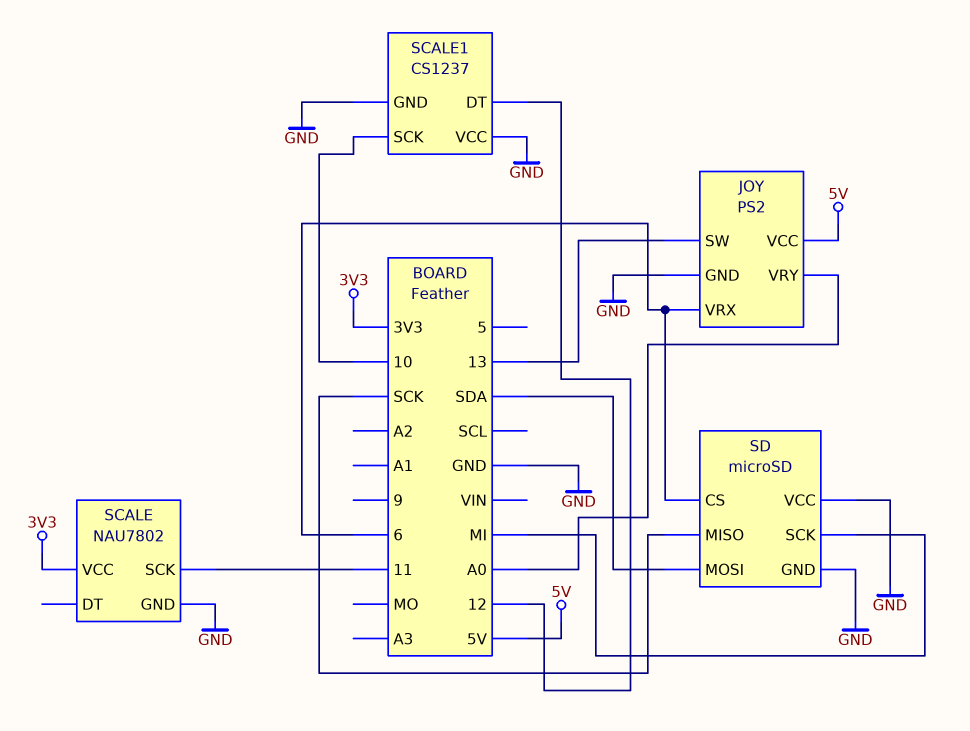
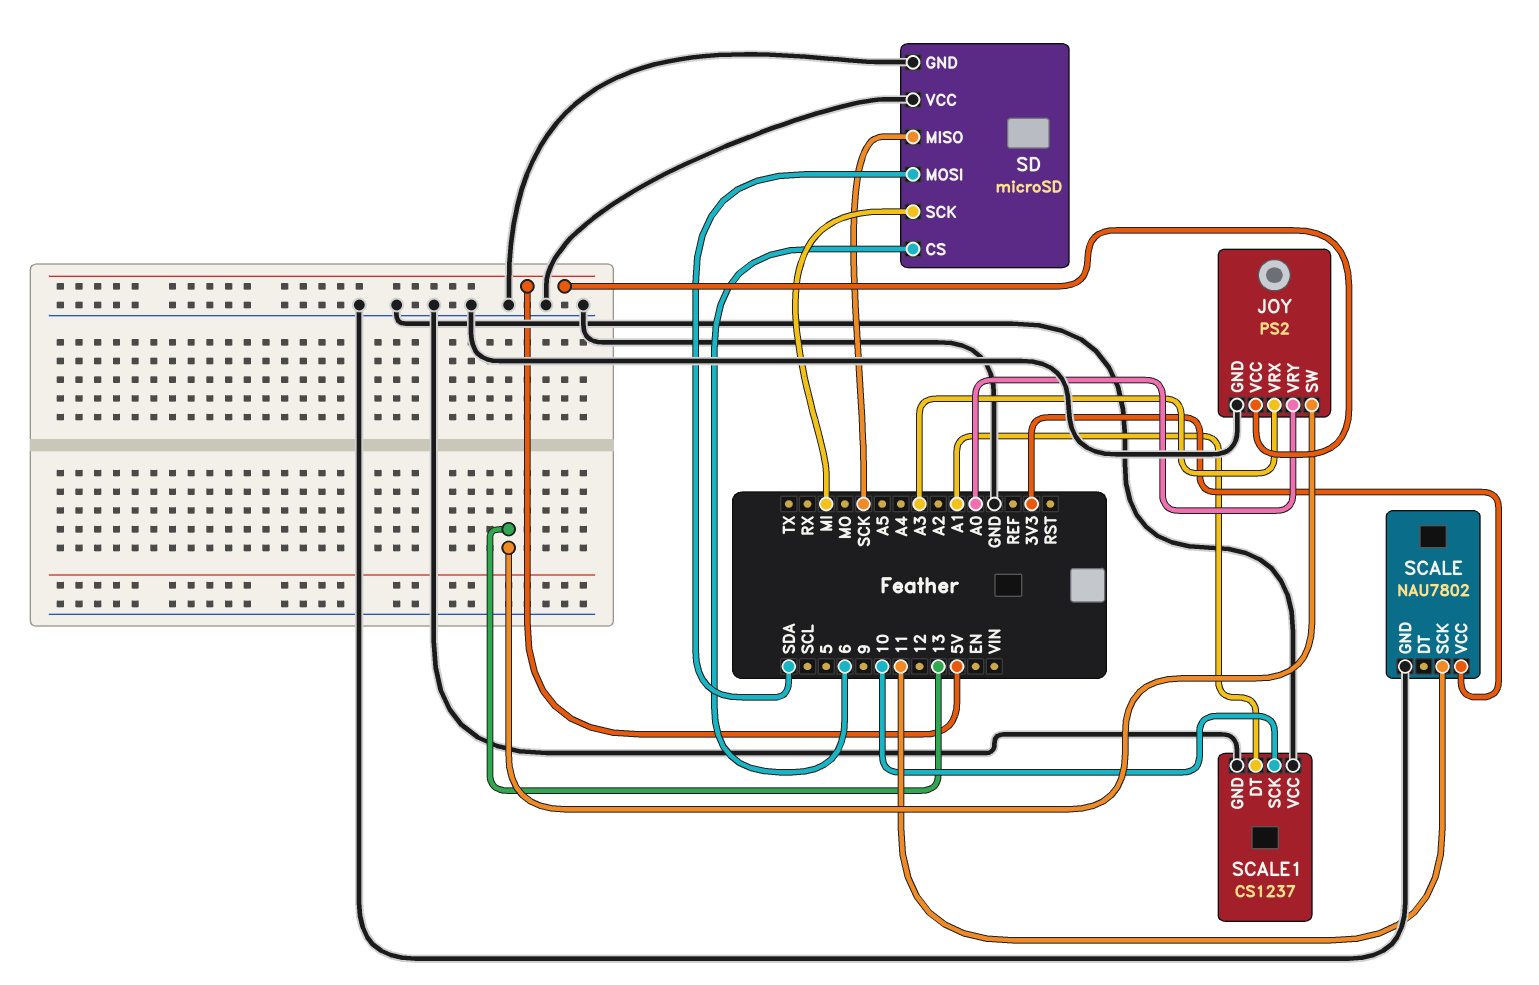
JOY pin VRX: 6 -> A3
SCALE1 pin DT: 12 -> A1

